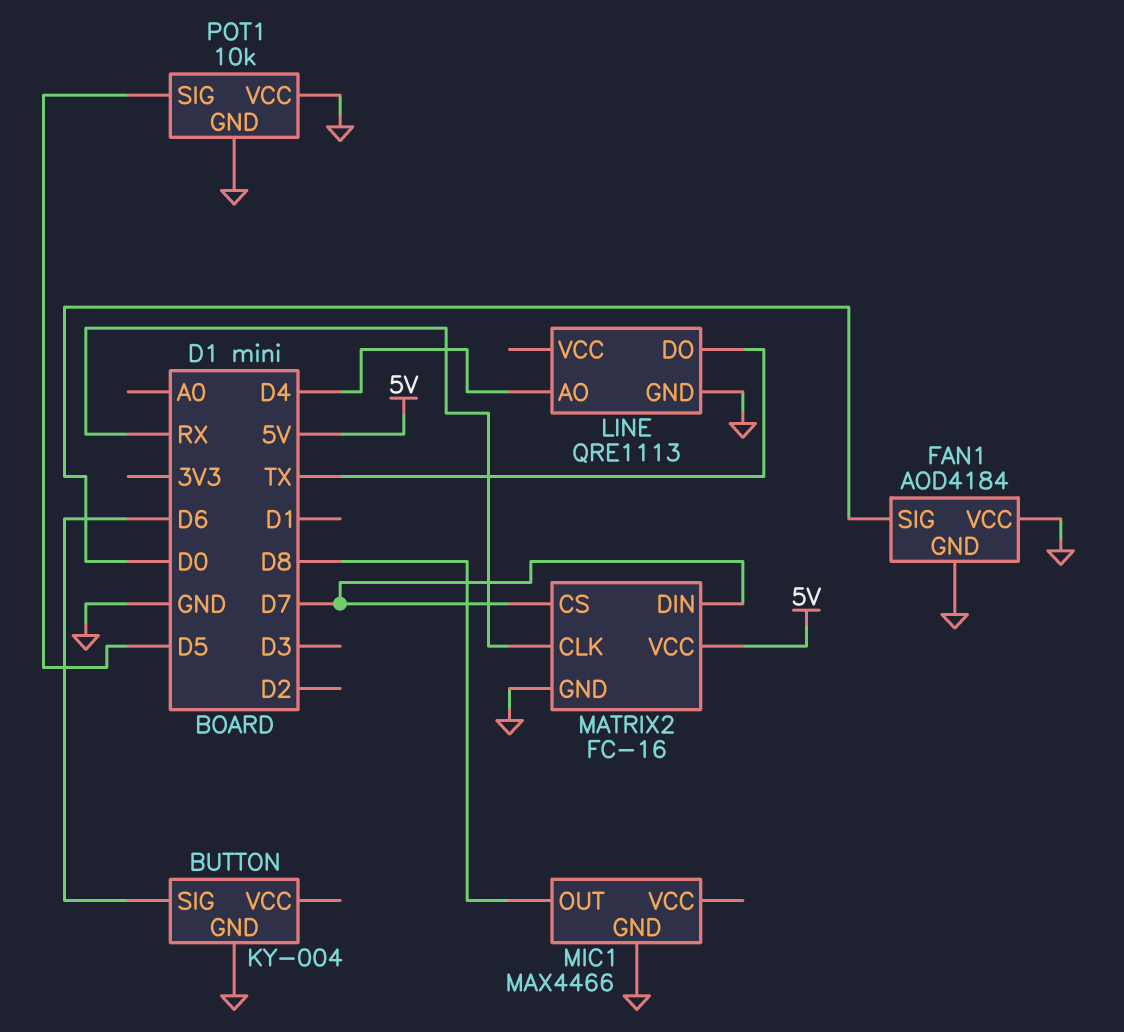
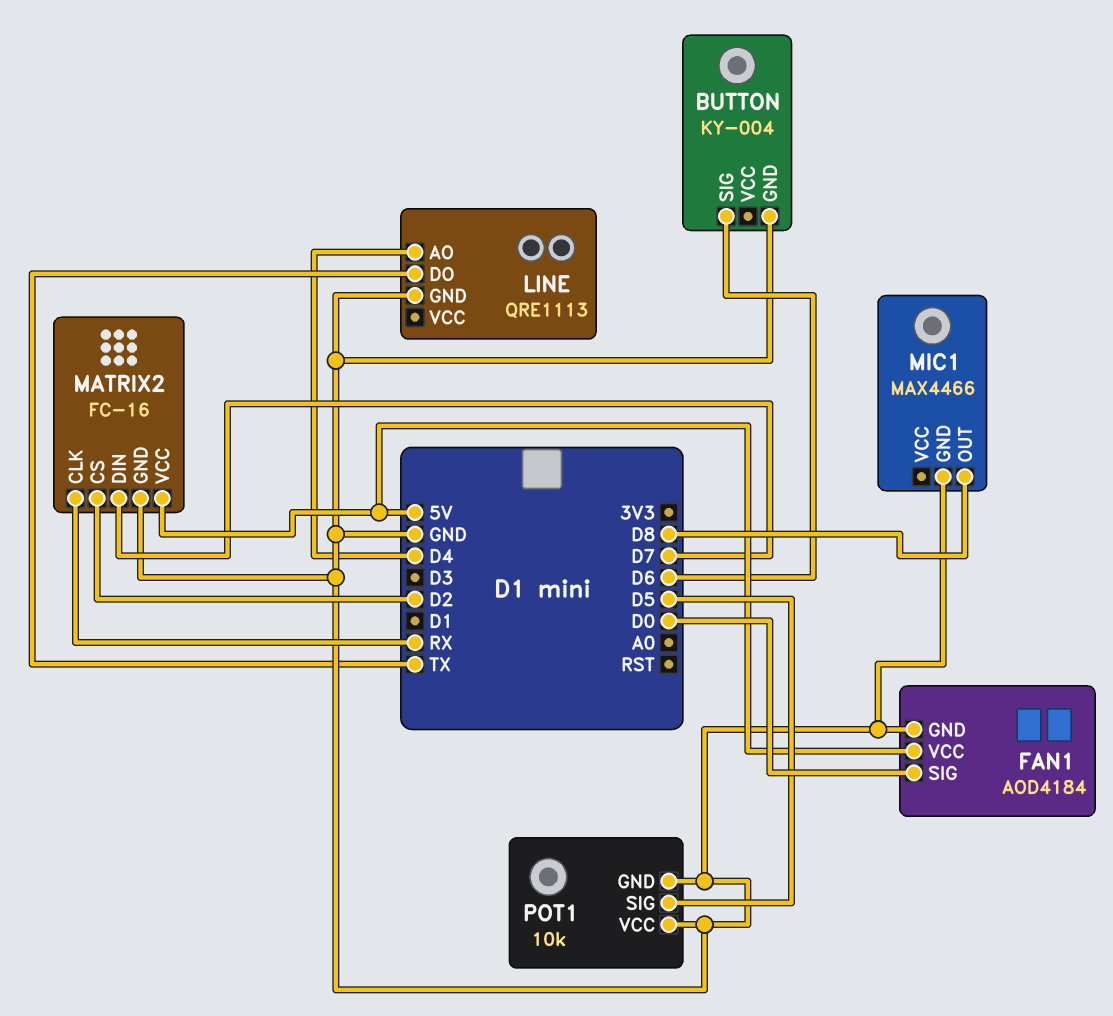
FAN1 pin VCC: GND -> 5V
MATRIX2 pin CS: D7 -> D2

